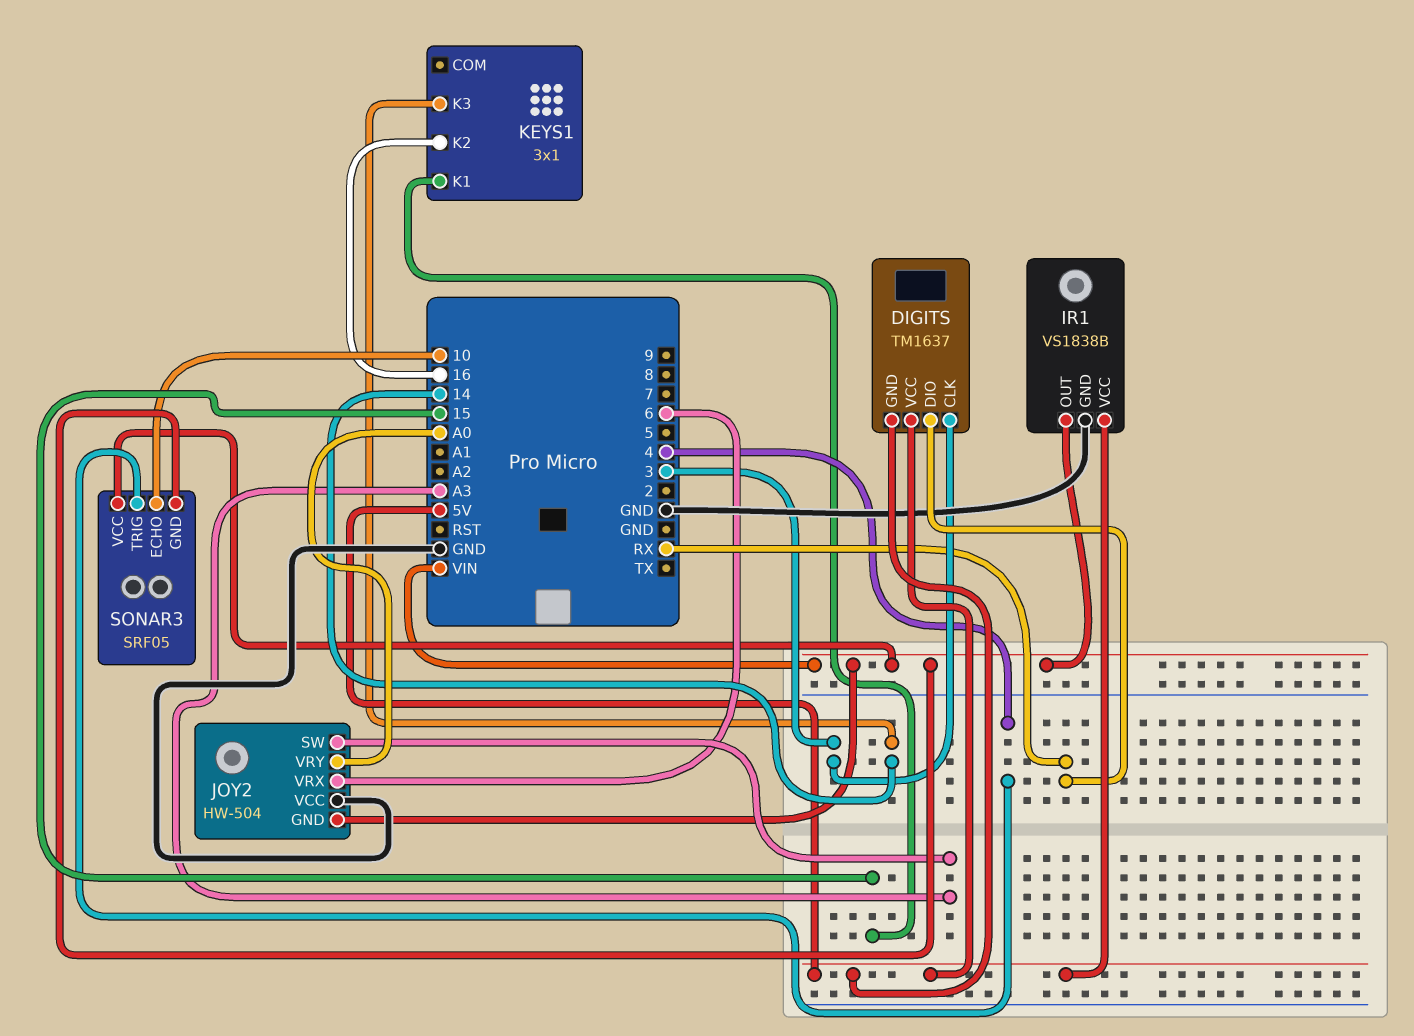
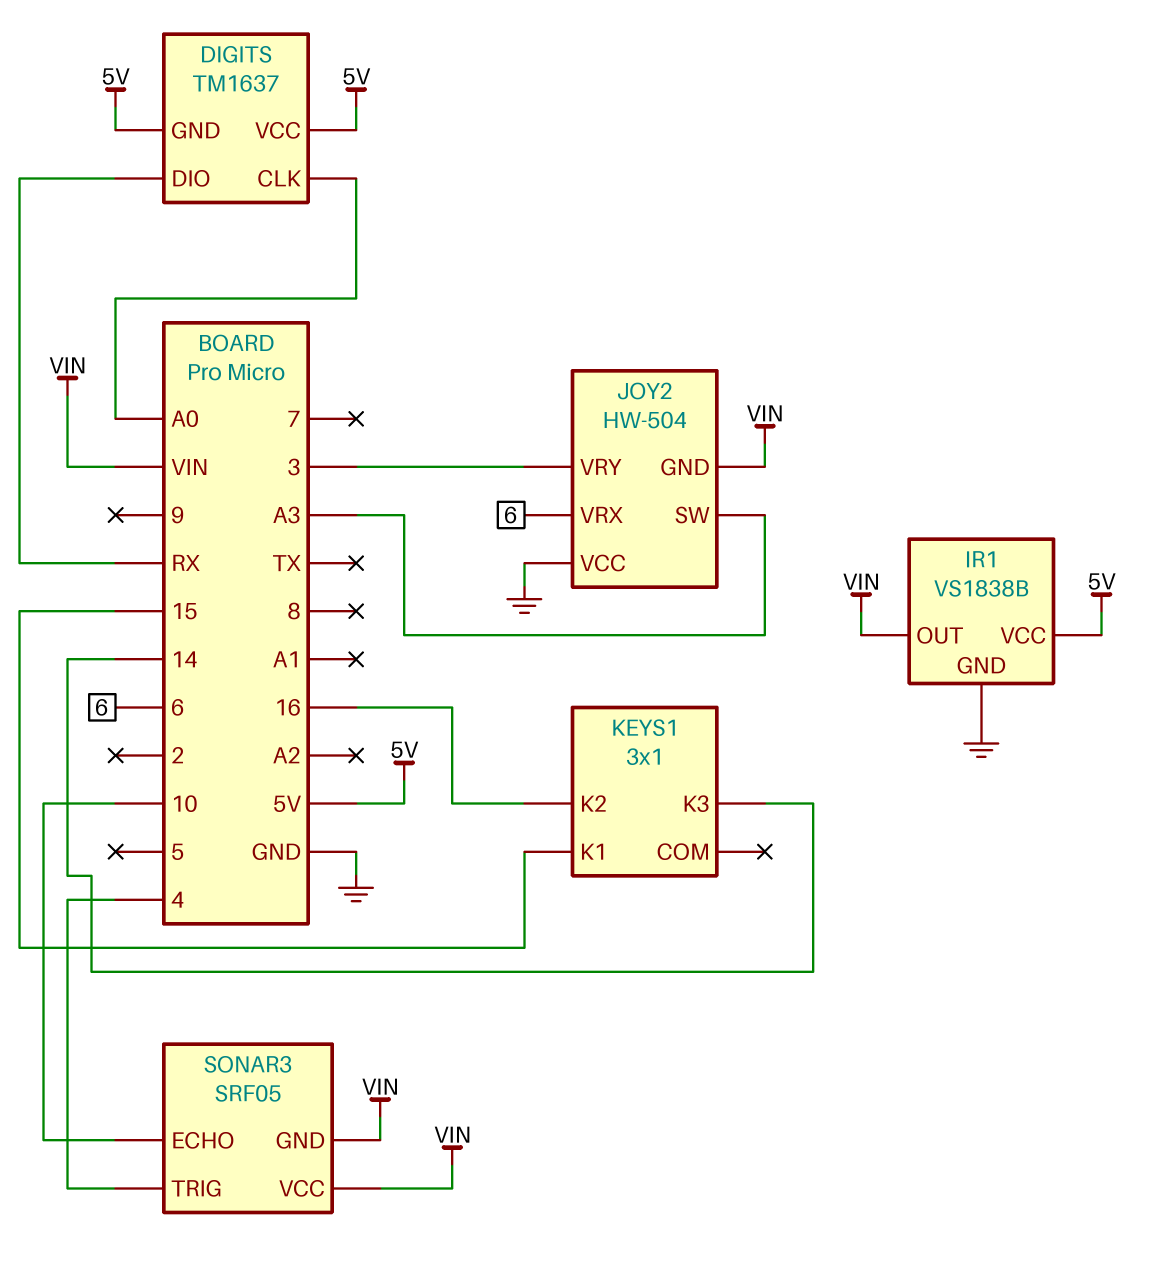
DIGITS pin CLK: 3 -> A0
JOY2 pin VRY: A0 -> 3

